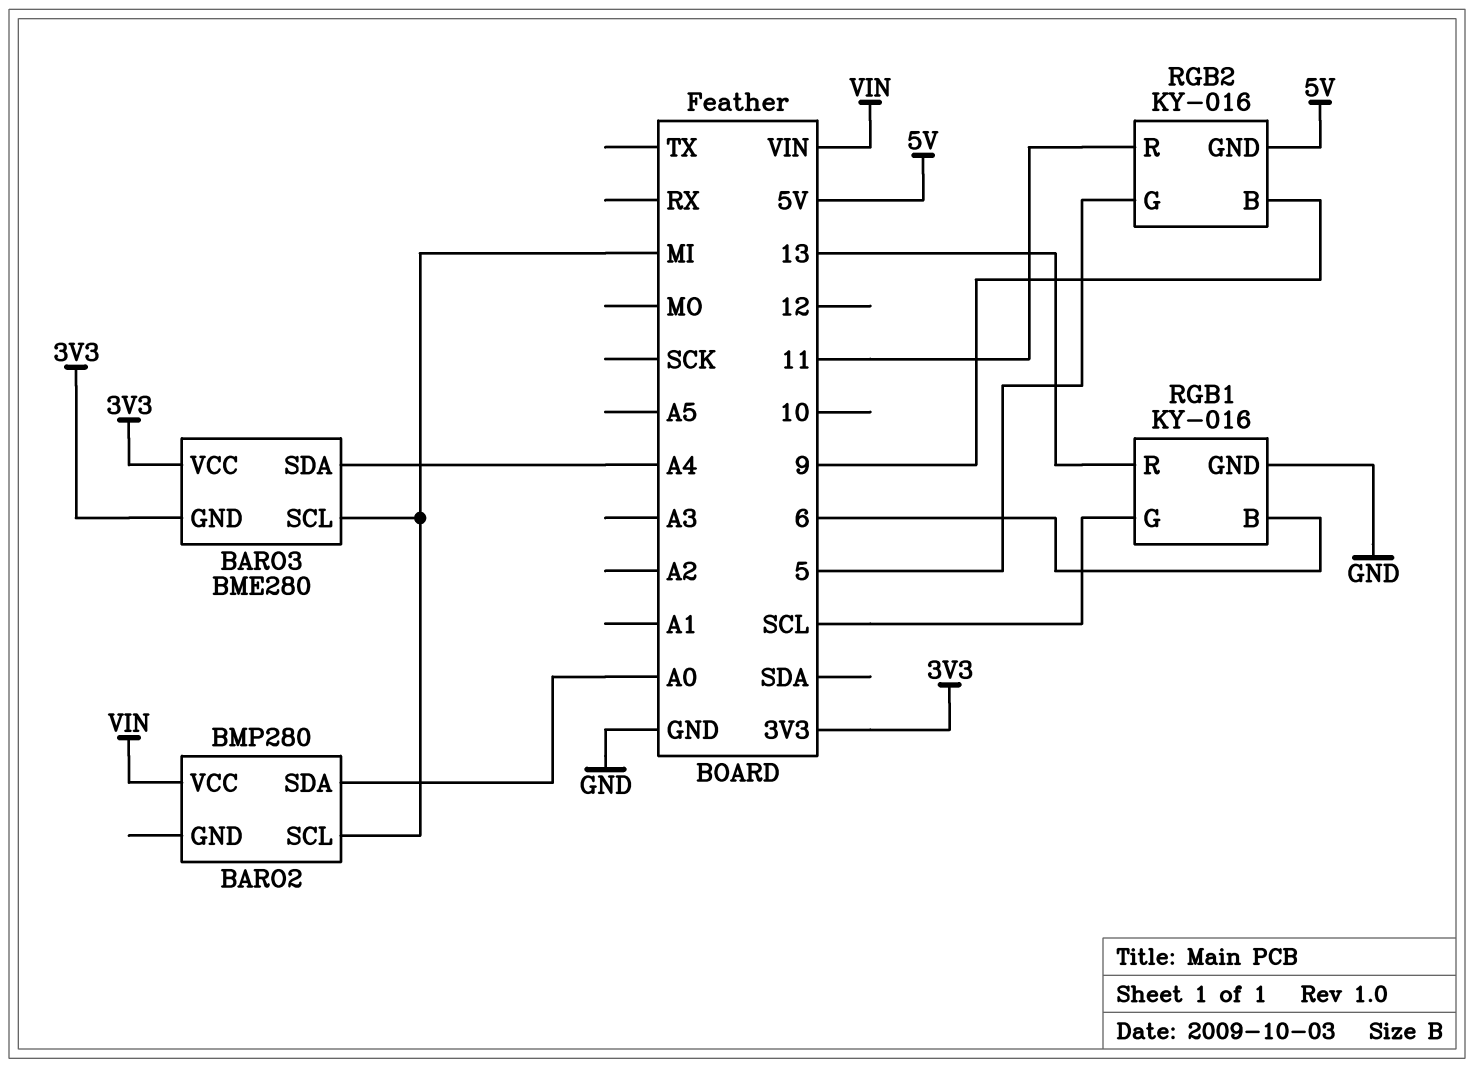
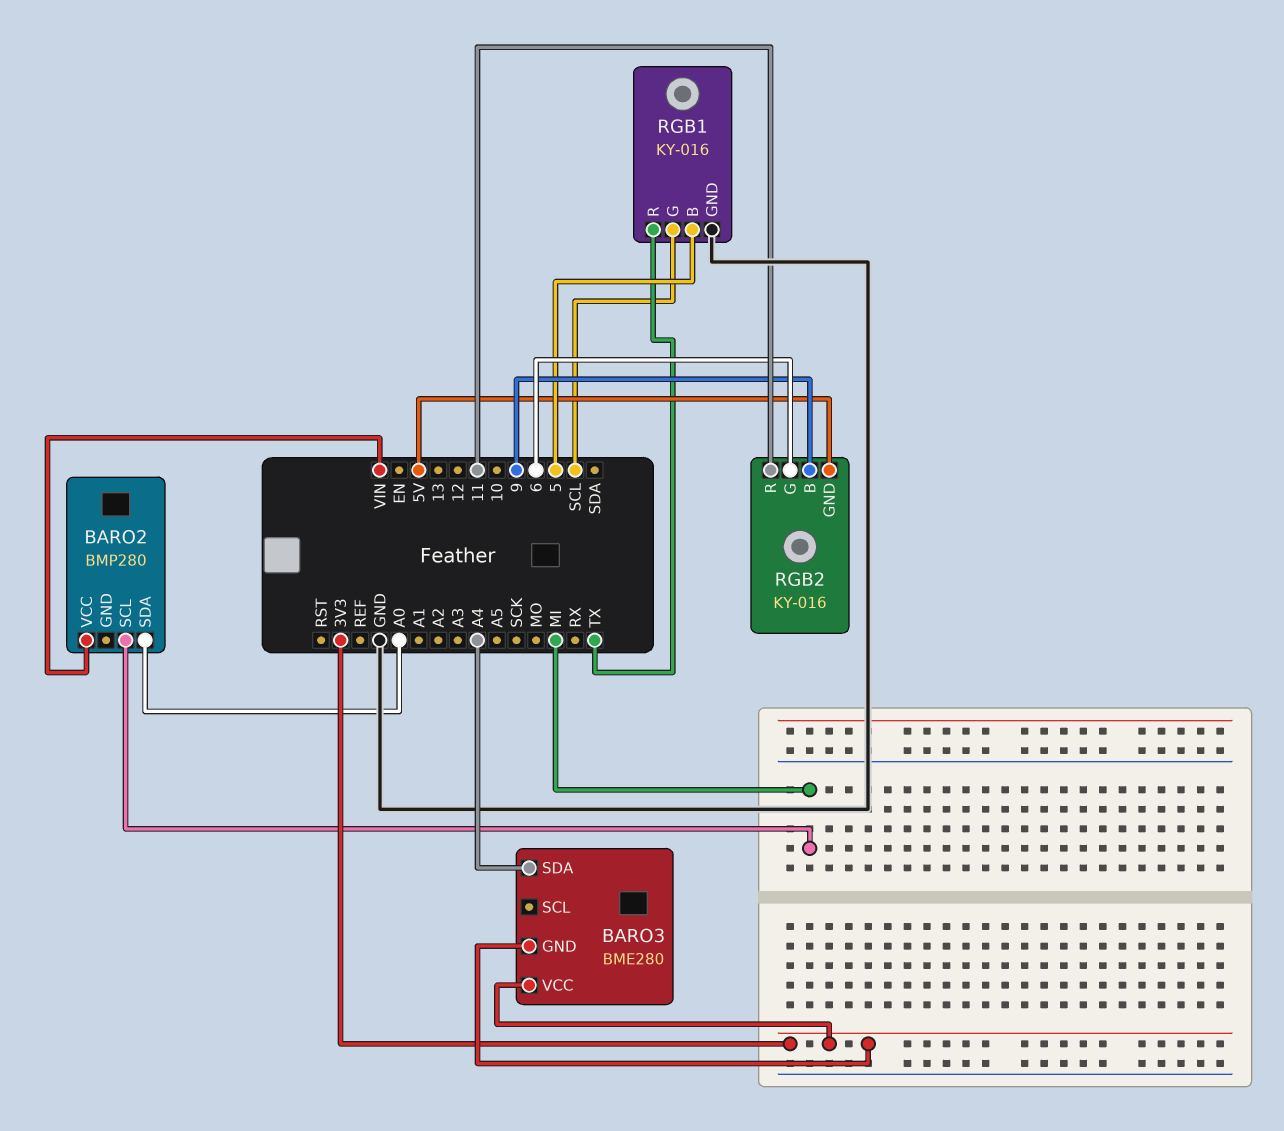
BARO3 pin SCL: MI -> none
RGB1 pin B: 6 -> 5
RGB1 pin R: 13 -> TX
RGB2 pin G: 5 -> 6

